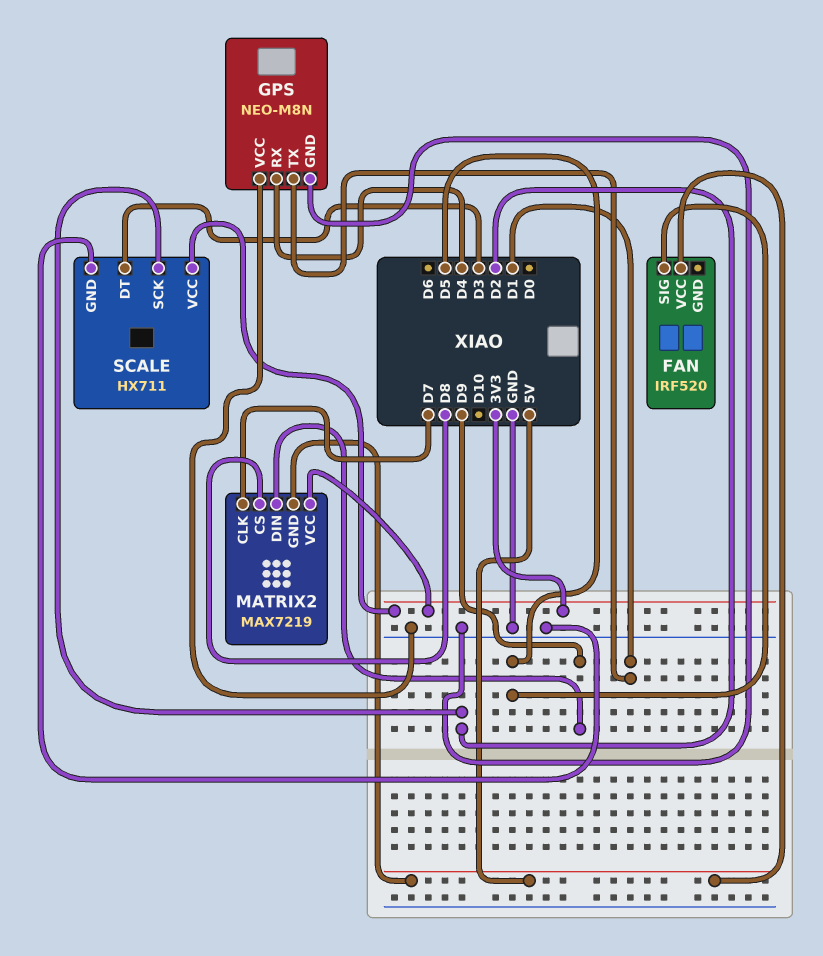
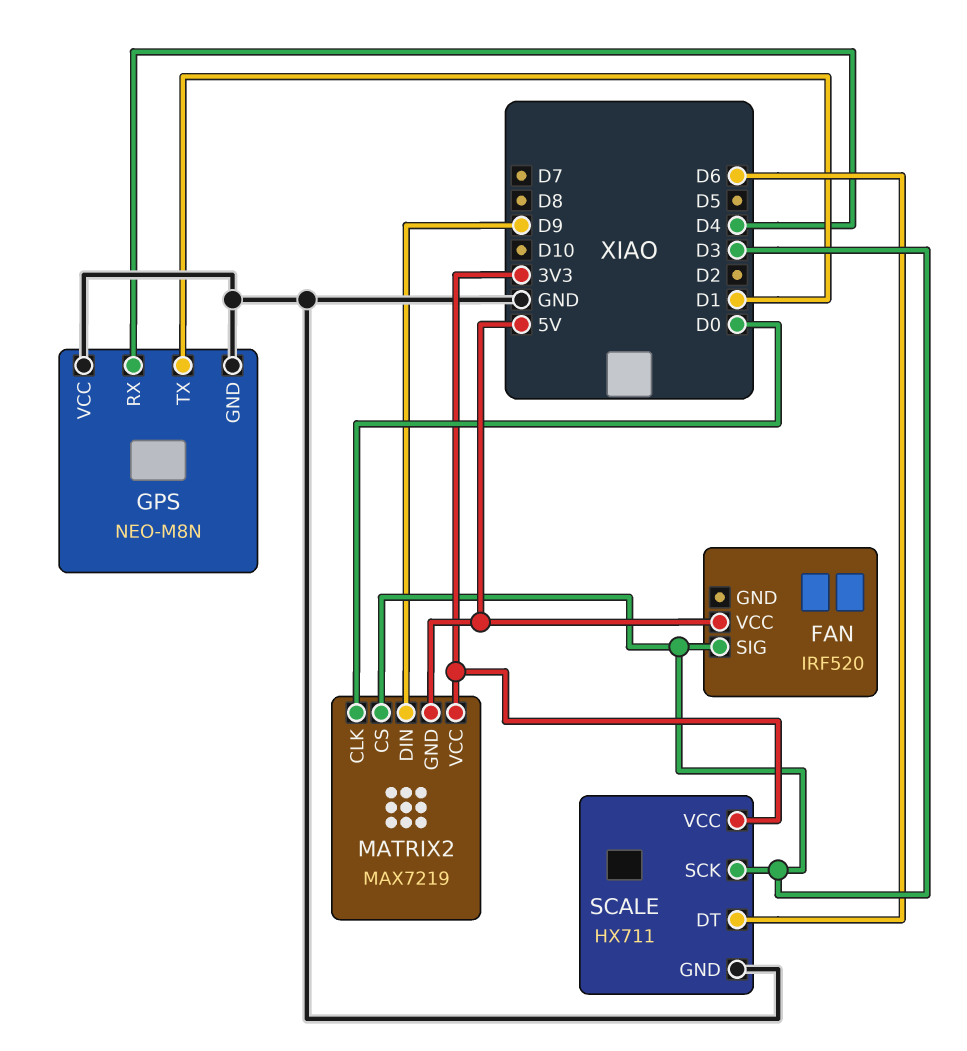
FAN pin SIG: D5 -> D3
MATRIX2 pin CLK: D7 -> D0
MATRIX2 pin CS: D8 -> D3
SCALE pin DT: D3 -> D6
SCALE pin SCK: D2 -> D3

